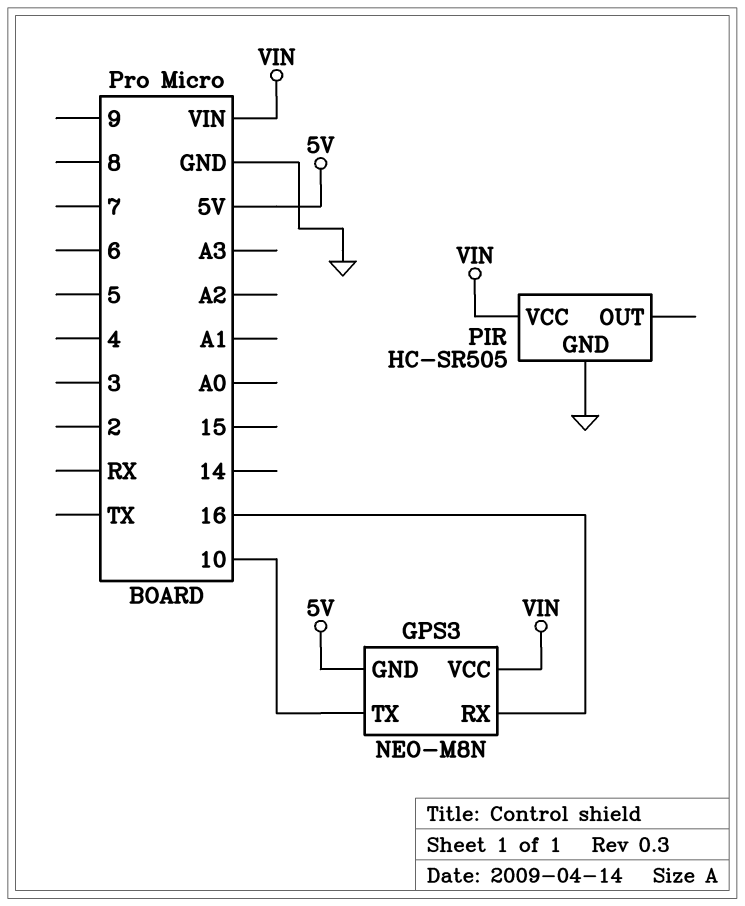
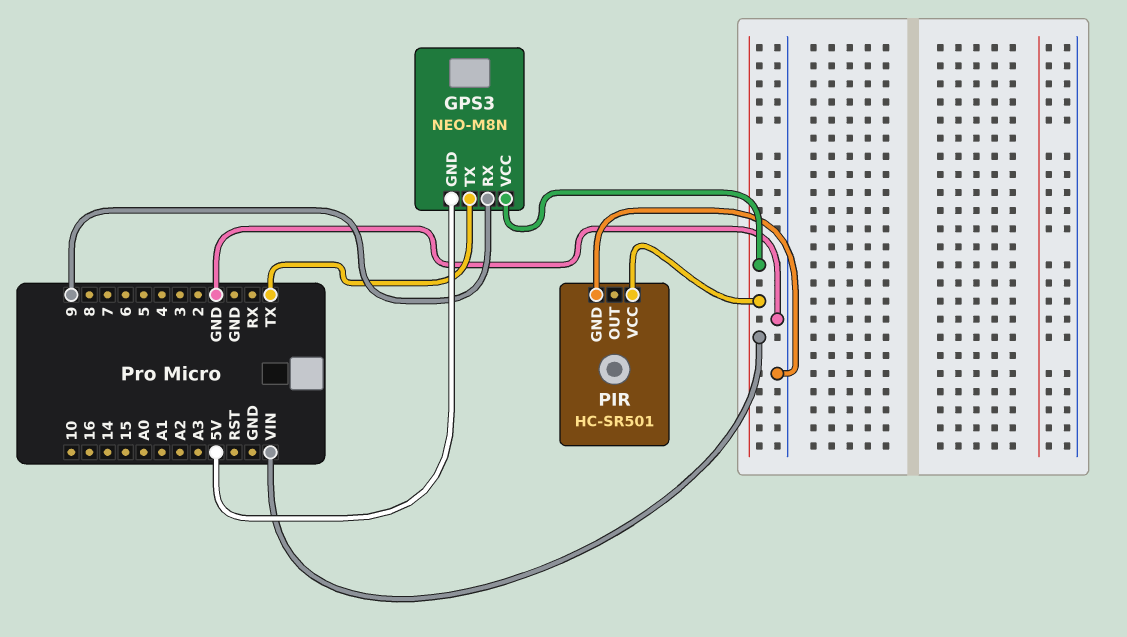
GPS3 pin RX: 16 -> 9
GPS3 pin TX: 10 -> TX
PIR: HC-SR505 -> HC-SR501

